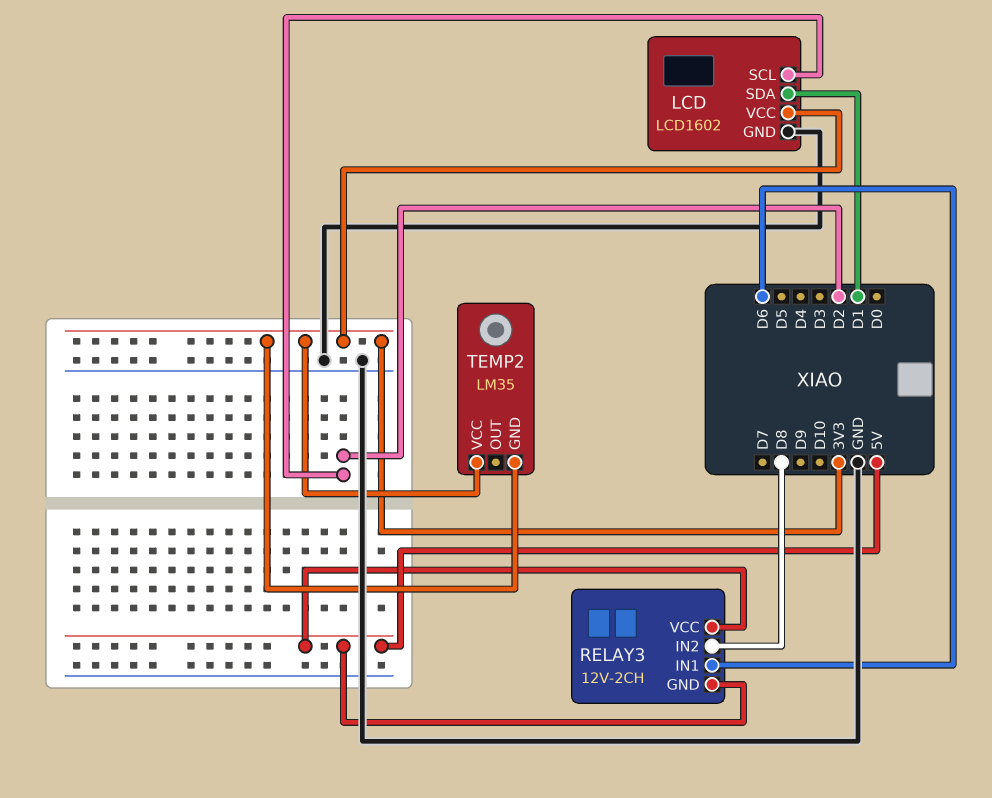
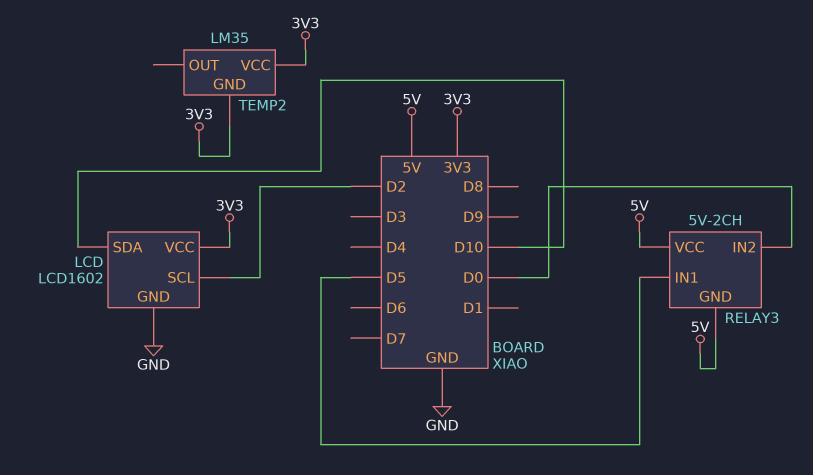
LCD pin SDA: D1 -> D10
RELAY3: 12V-2CH -> 5V-2CH
RELAY3 pin IN1: D6 -> D5
RELAY3 pin IN2: D8 -> D0

